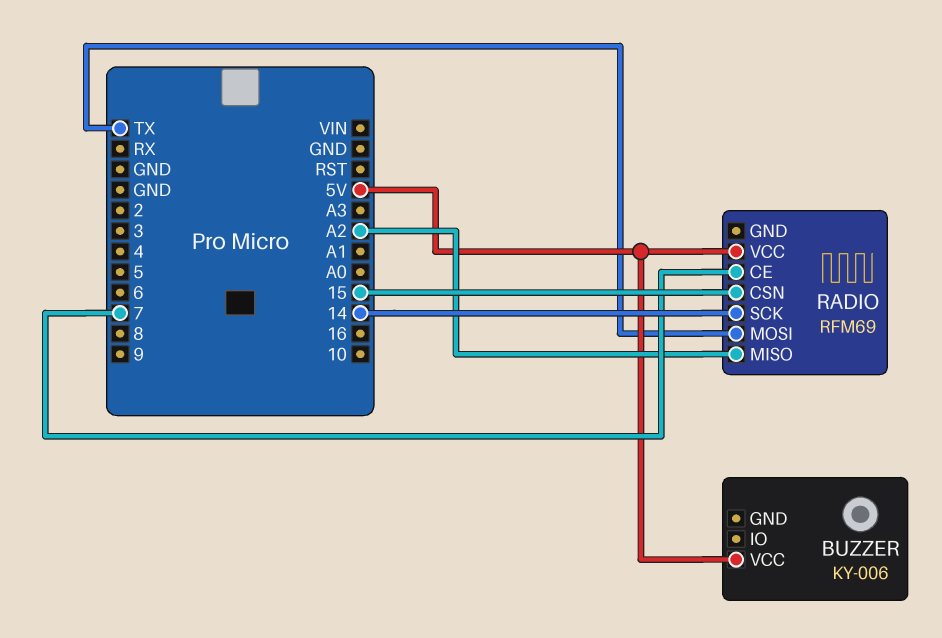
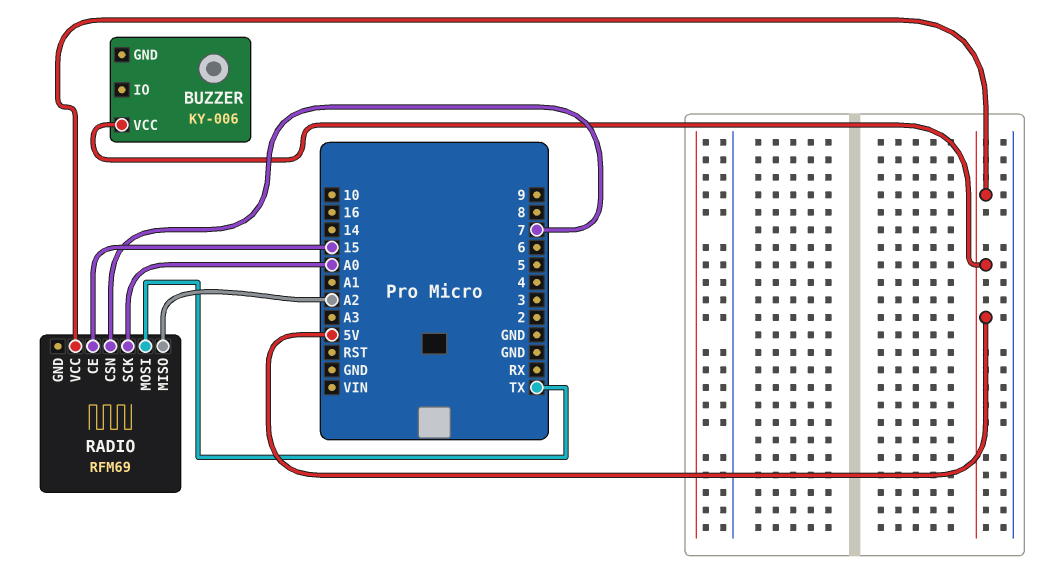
RADIO pin CE: 7 -> 15
RADIO pin CSN: 15 -> 7
RADIO pin SCK: 14 -> A0

